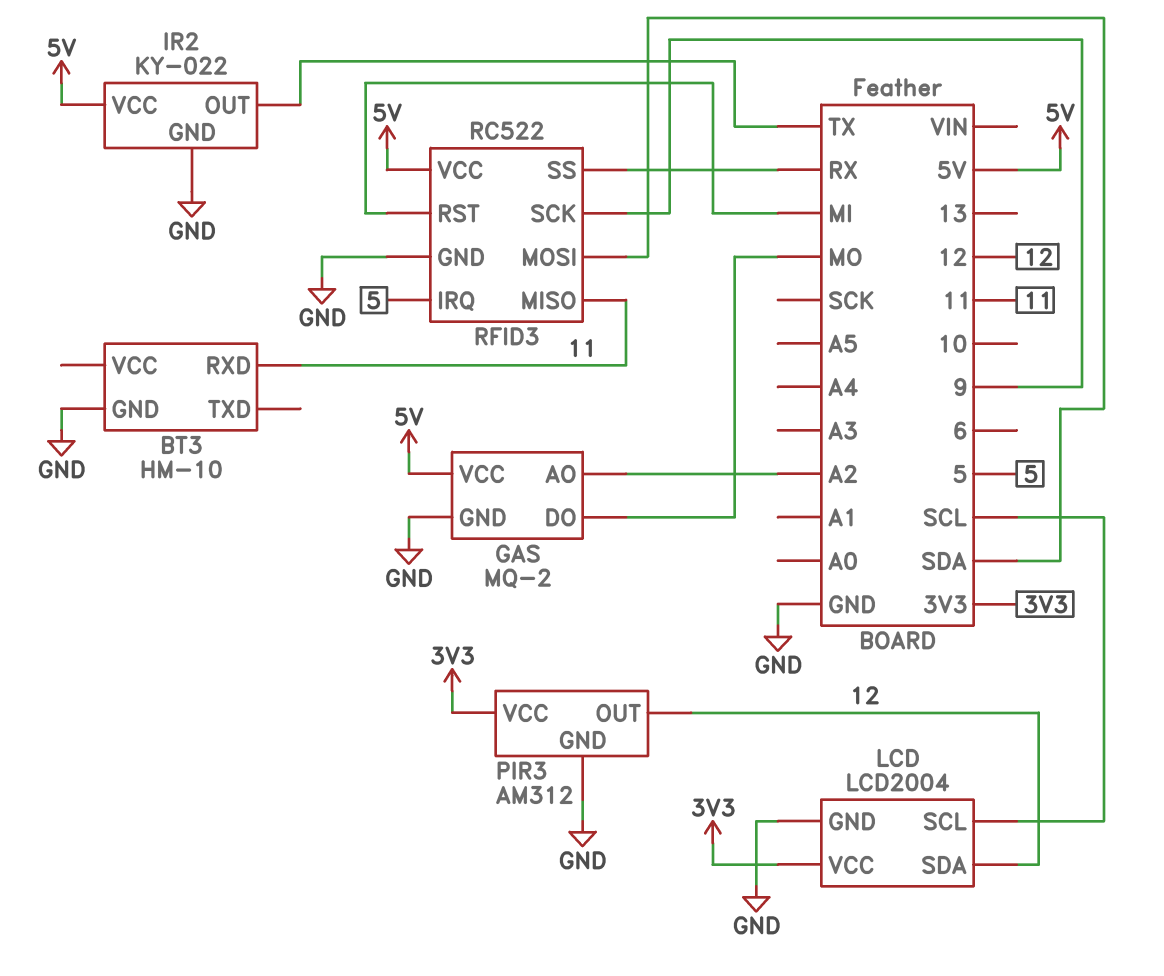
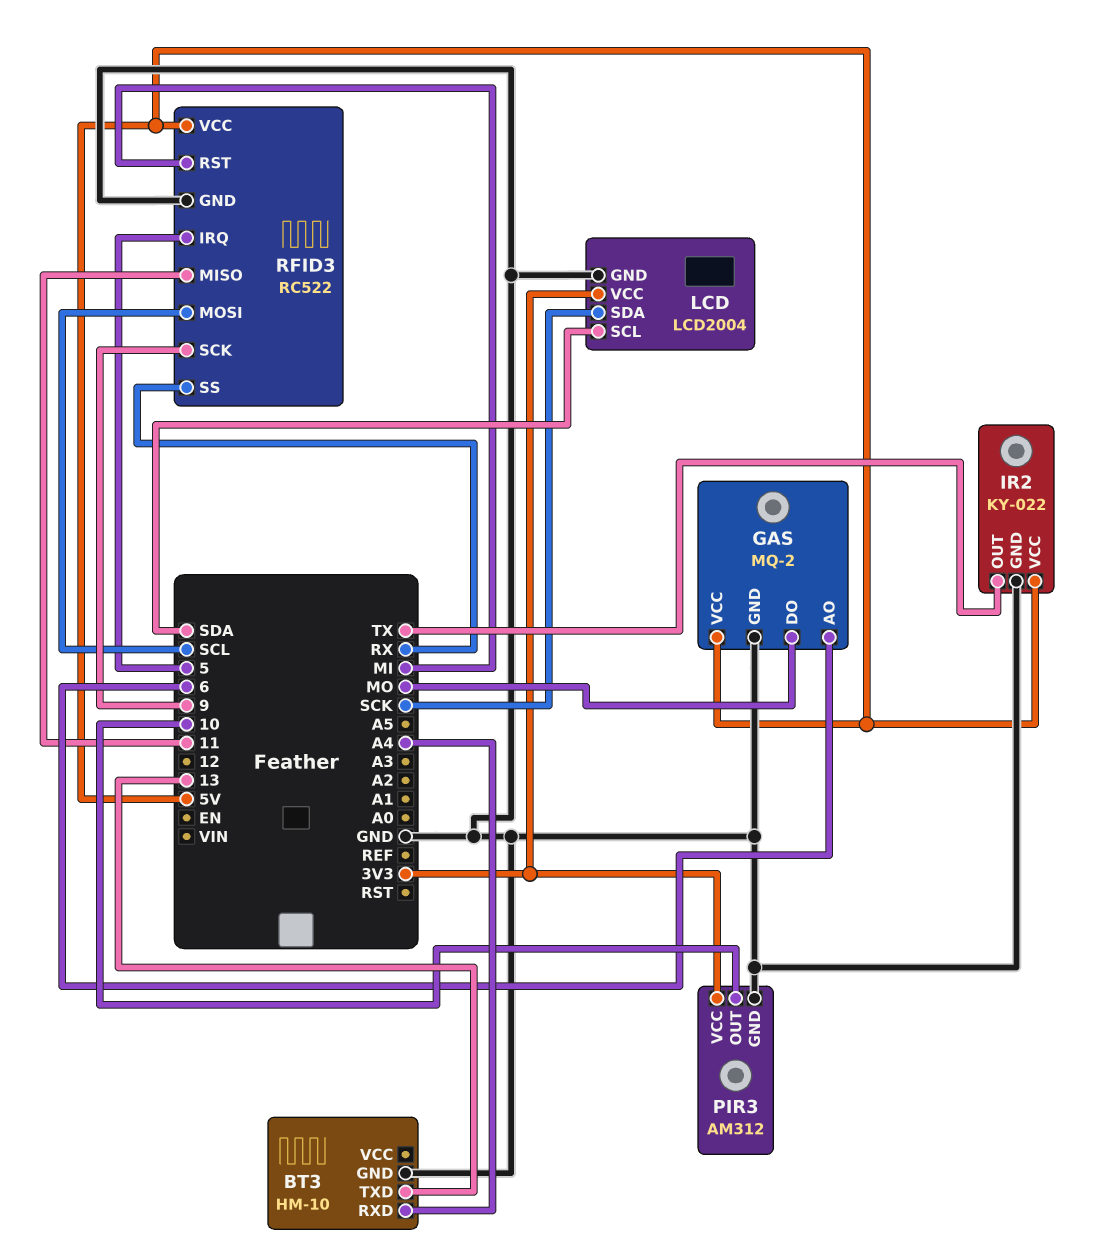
BT3 pin RXD: 11 -> A4
BT3 pin TXD: none -> 13
GAS pin AO: A2 -> 6
LCD pin SCL: SCL -> SDA
LCD pin SDA: 12 -> SCK
PIR3 pin OUT: 12 -> 10
RFID3 pin MOSI: SDA -> SCL

